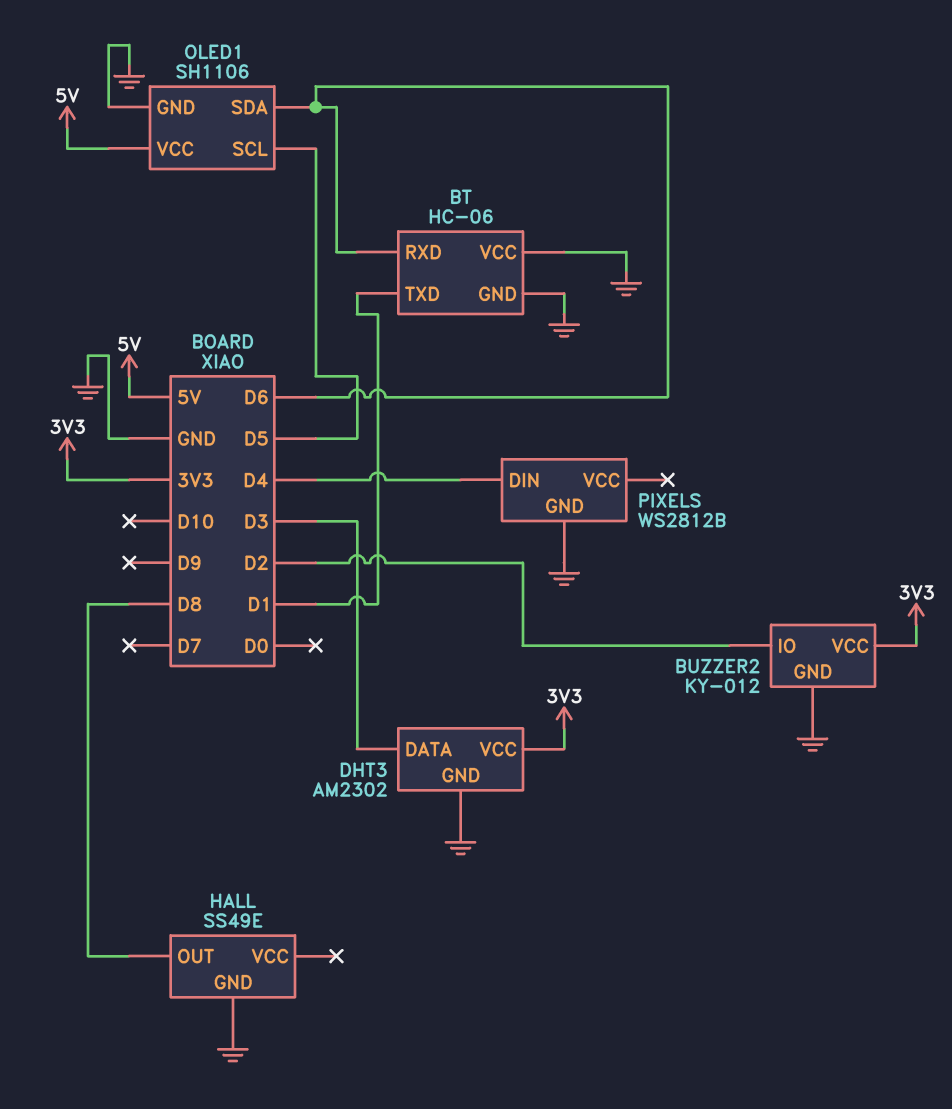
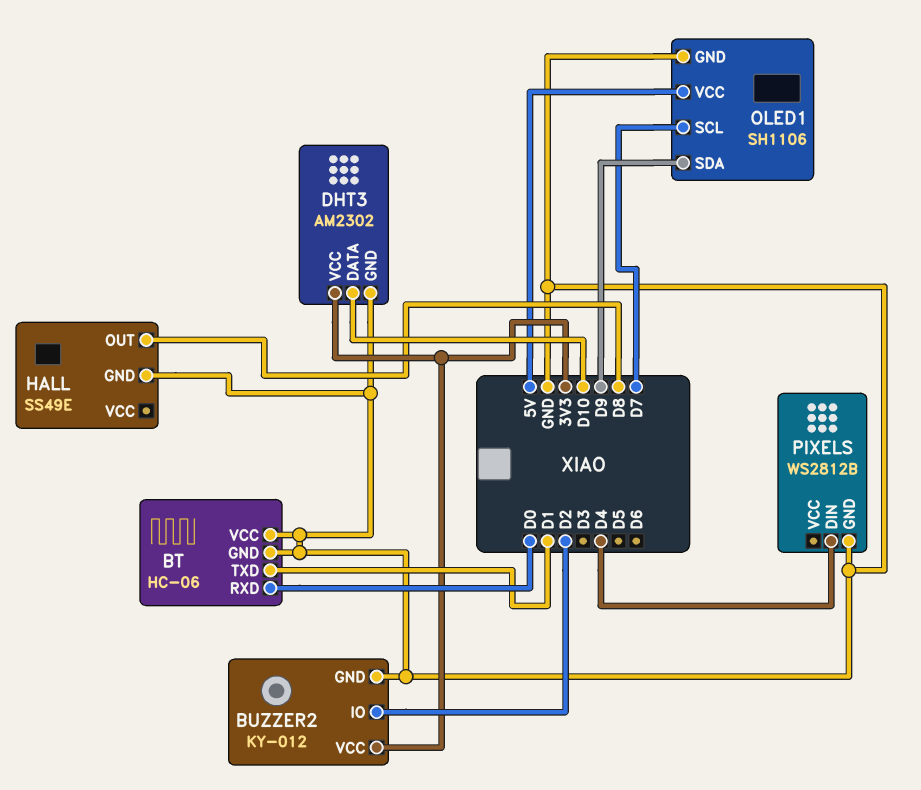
BT pin RXD: D6 -> D0
DHT3 pin DATA: D3 -> D10
OLED1 pin SCL: D5 -> D7
OLED1 pin SDA: D6 -> D9

